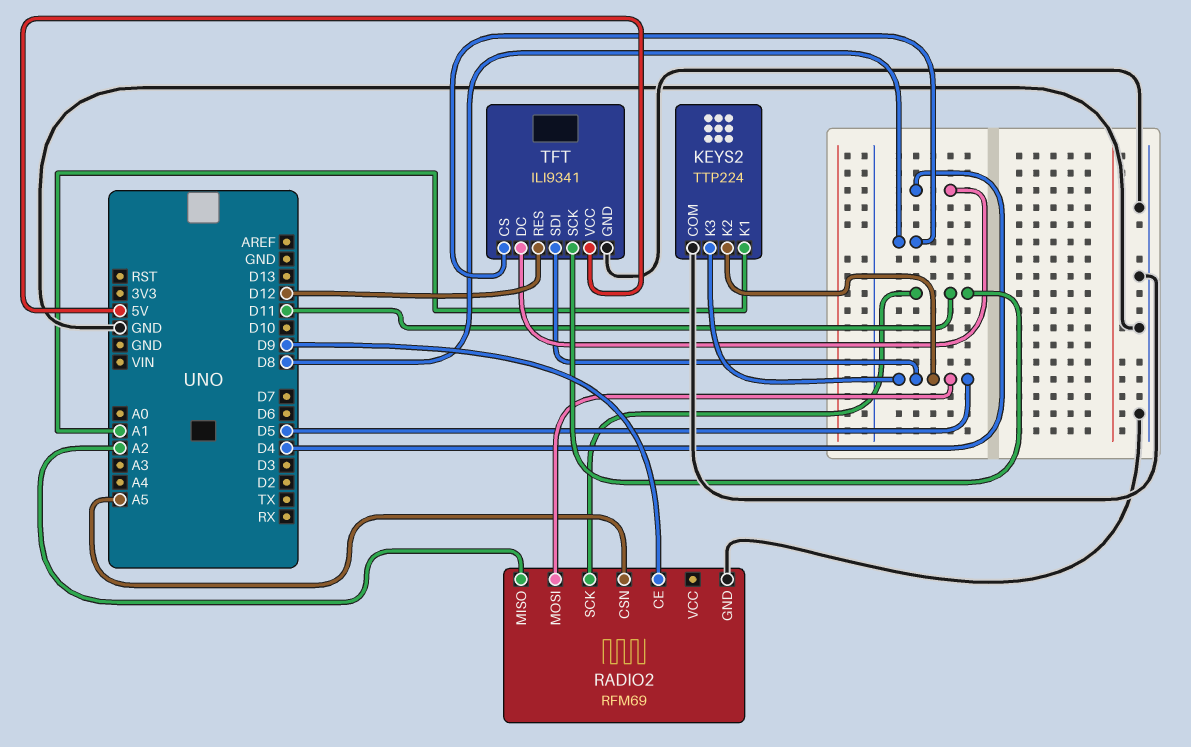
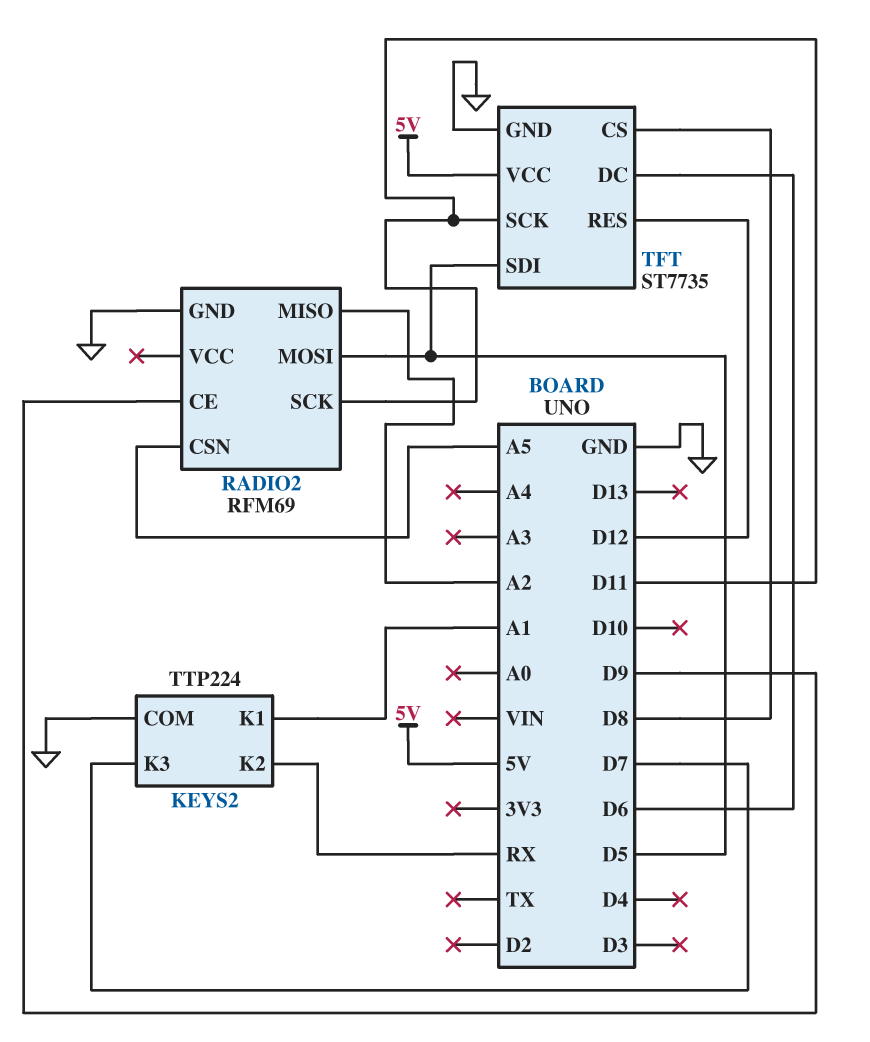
KEYS2 pin K2: D5 -> RX
KEYS2 pin K3: D5 -> D7
TFT: ILI9341 -> ST7735
TFT pin DC: D4 -> D6

